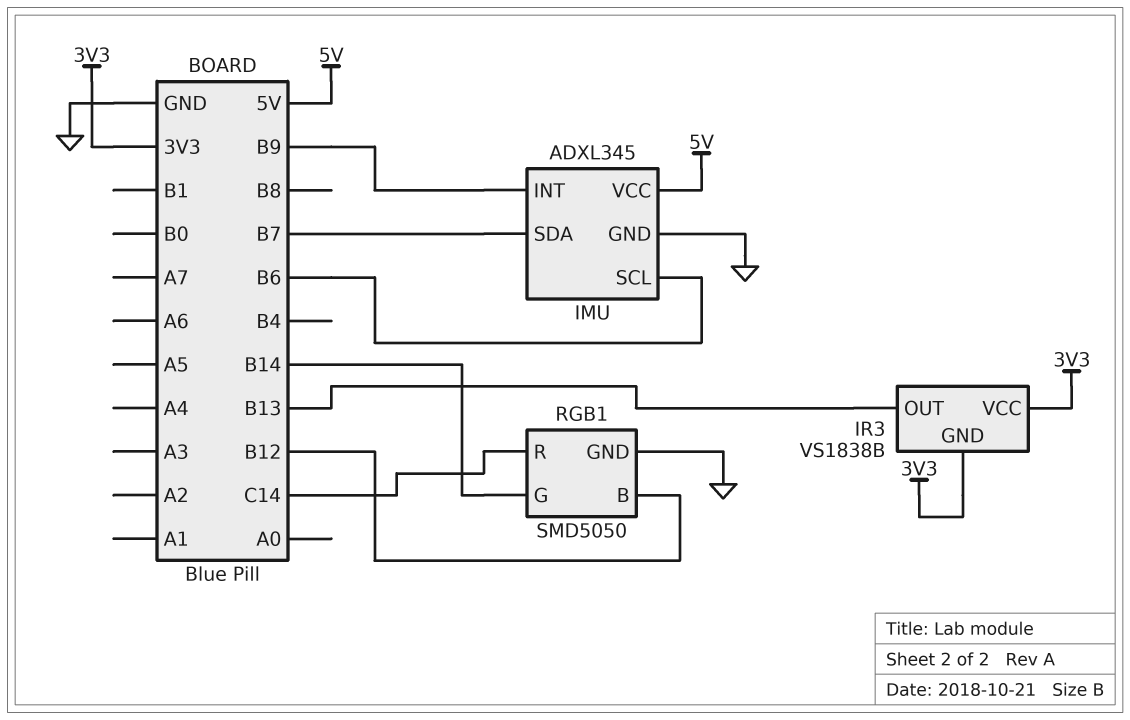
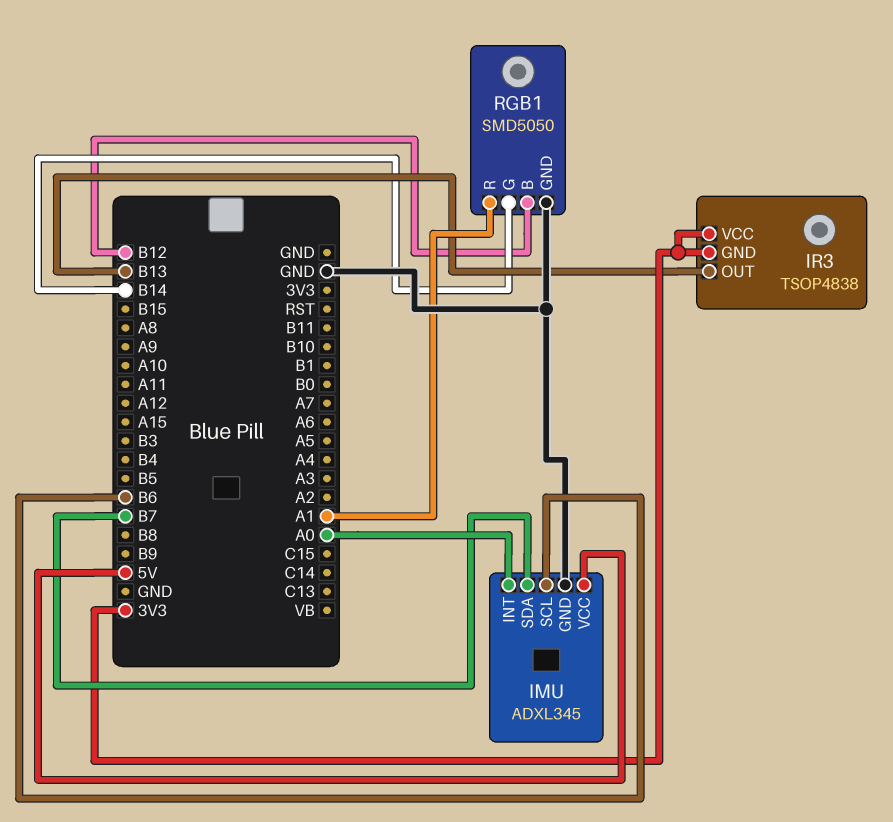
IMU pin INT: B9 -> A0
IR3: VS1838B -> TSOP4838
RGB1 pin R: C14 -> A1

